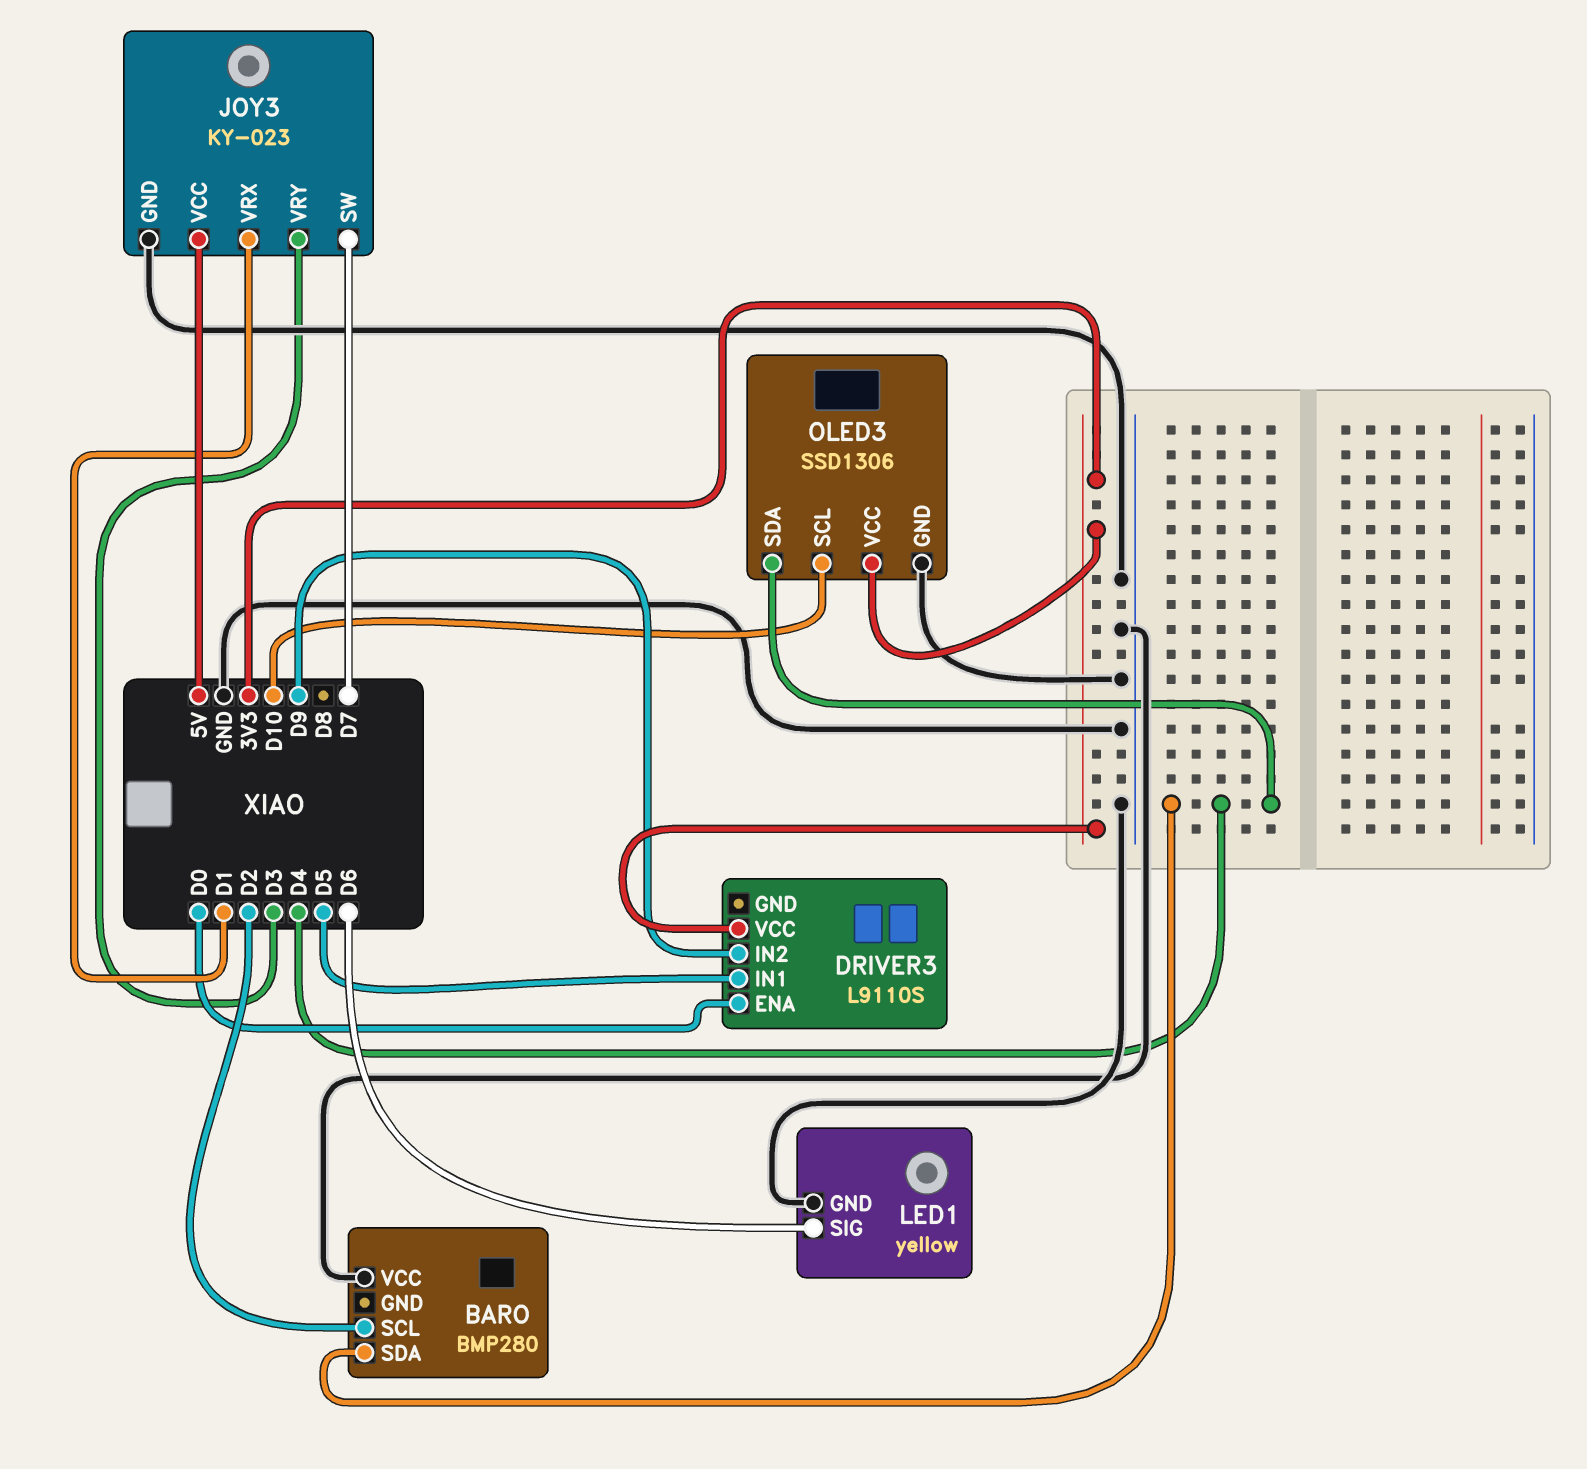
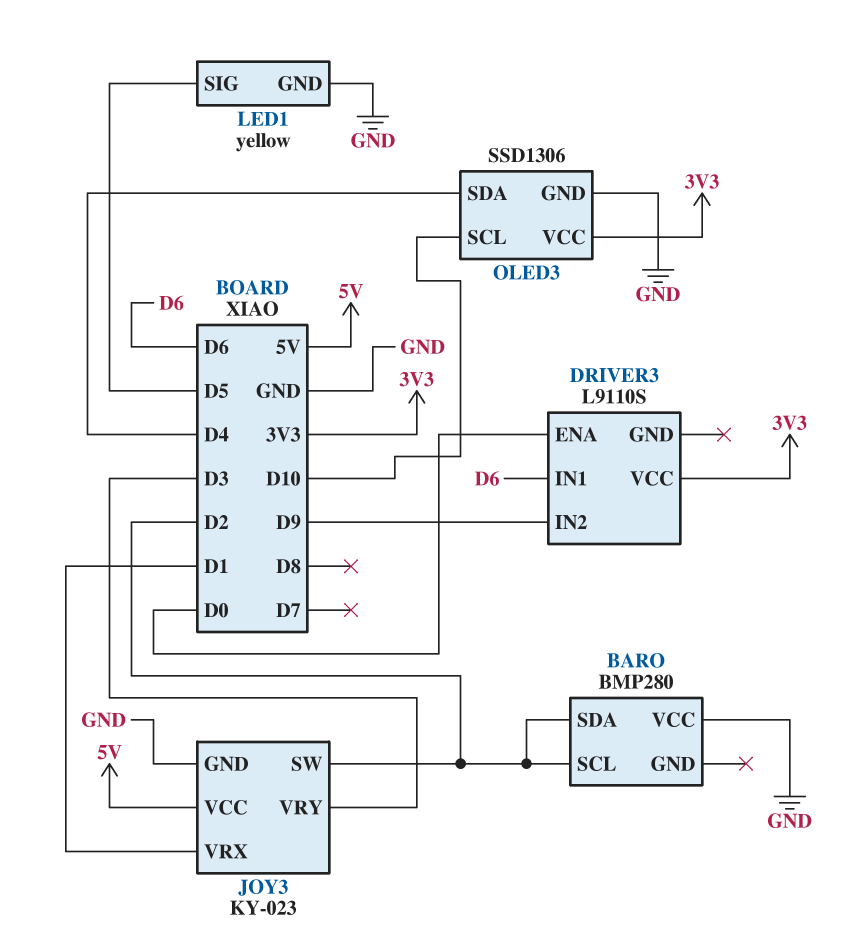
BARO pin SDA: D4 -> D2
DRIVER3 pin IN1: D5 -> D6
JOY3 pin SW: D7 -> D2
LED1 pin SIG: D6 -> D5

